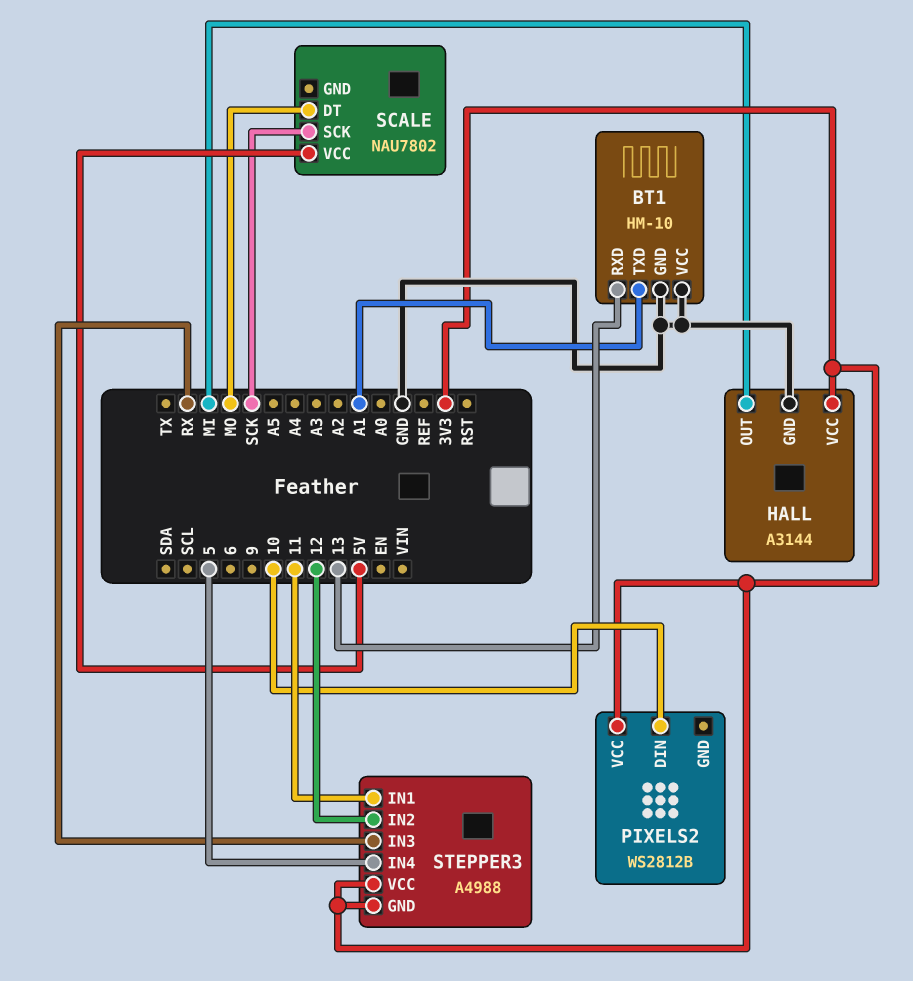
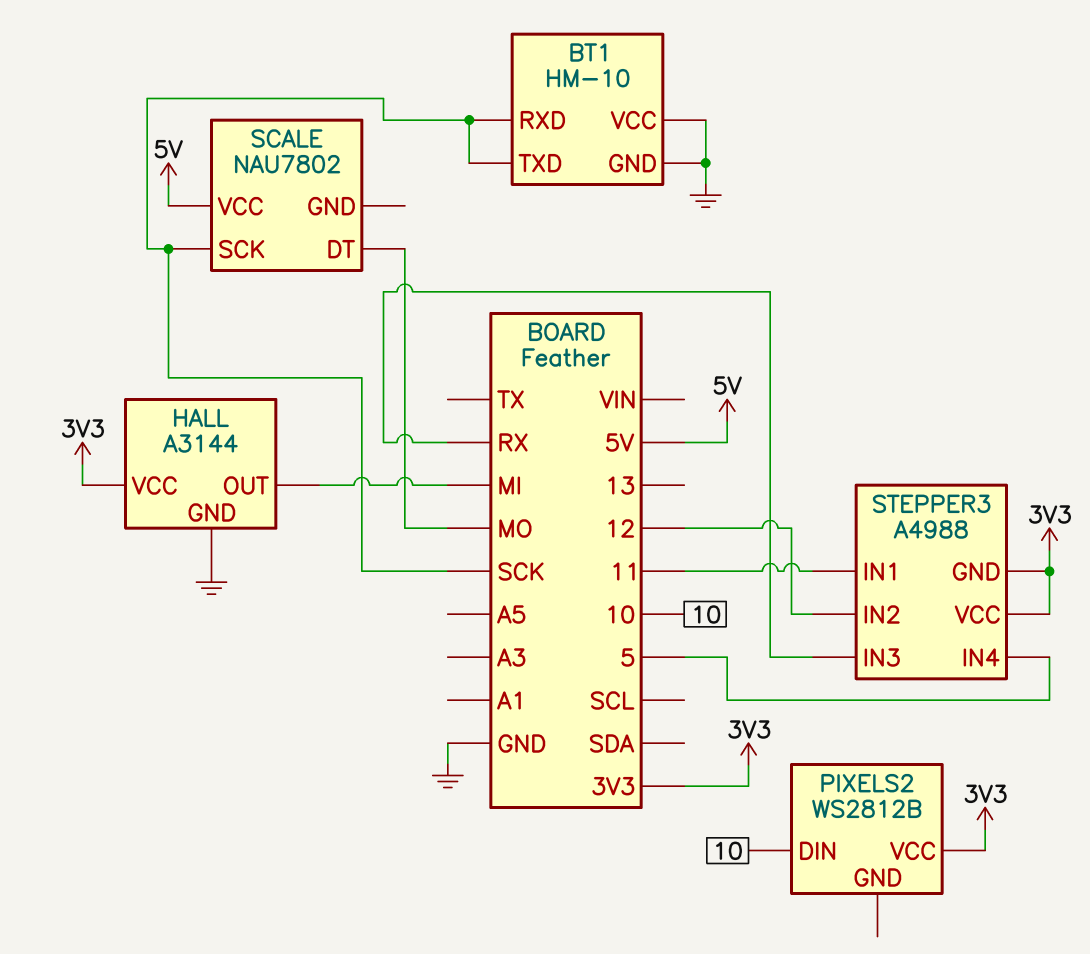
BT1 pin RXD: 13 -> SCK
BT1 pin TXD: A1 -> SCK

